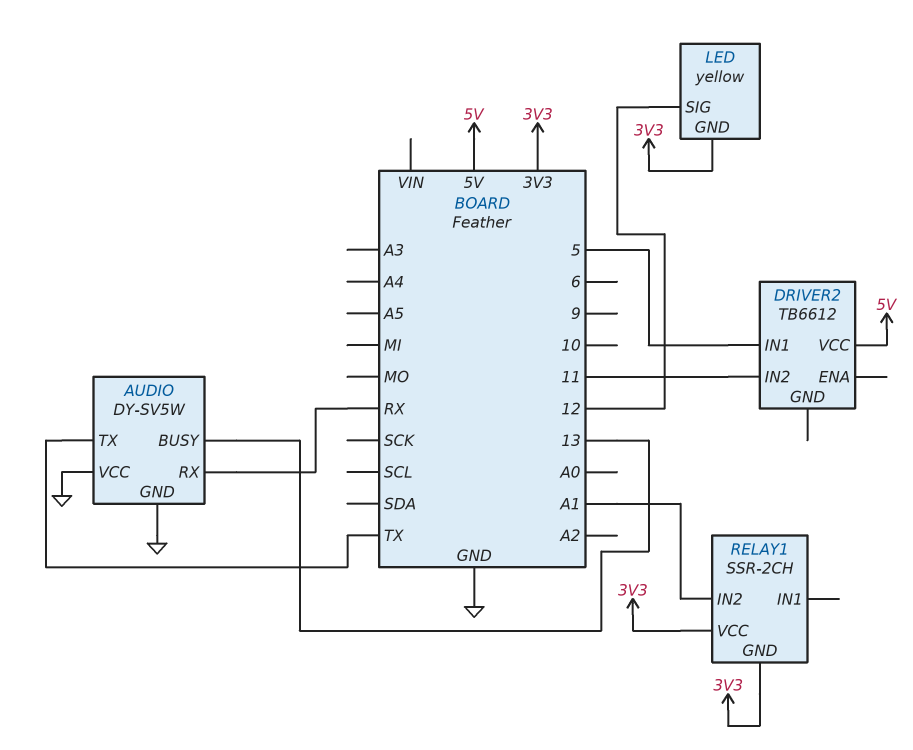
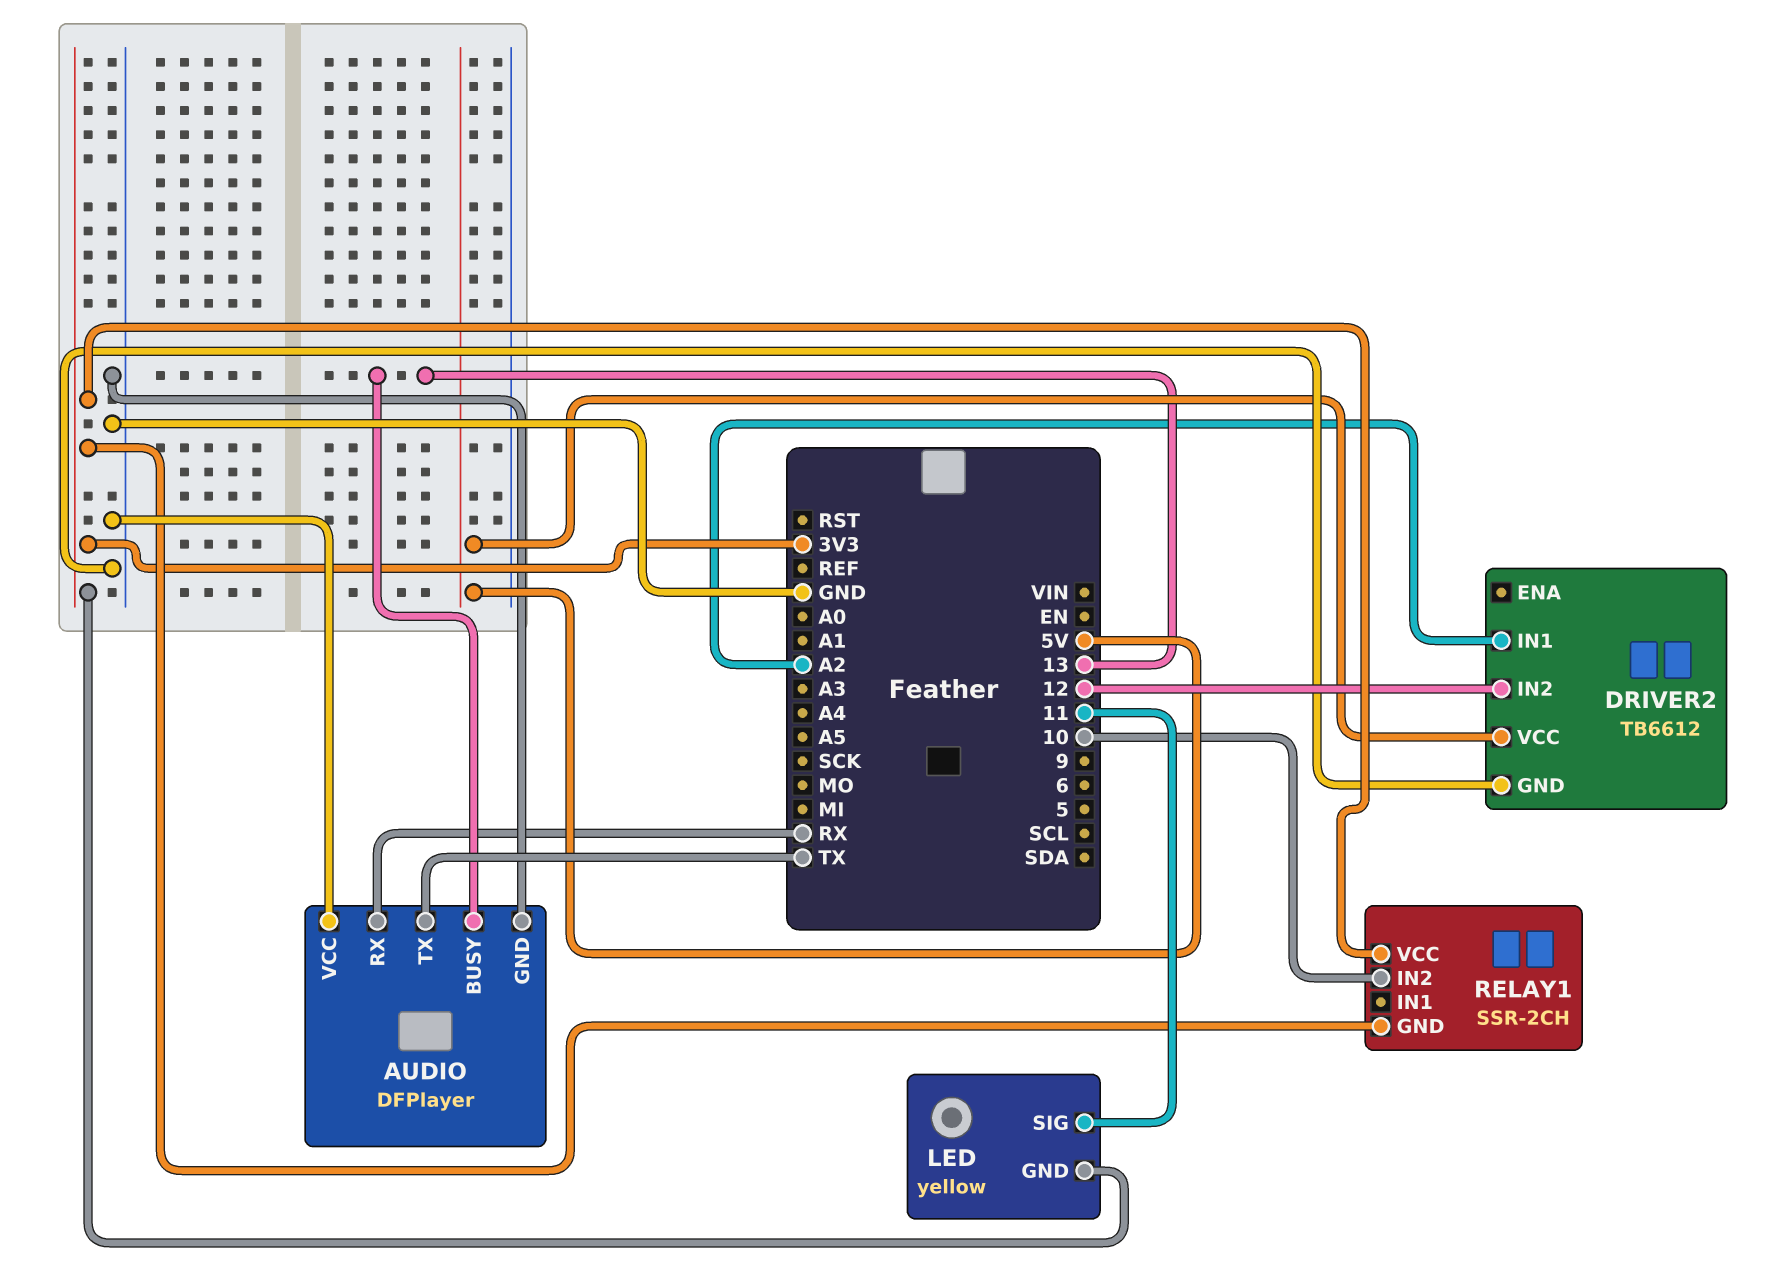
AUDIO: DY-SV5W -> DFPlayer
DRIVER2 pin GND: none -> GND
DRIVER2 pin IN1: 5 -> A2
DRIVER2 pin IN2: 11 -> 12
LED pin SIG: 12 -> 11
RELAY1 pin IN2: A1 -> 10

